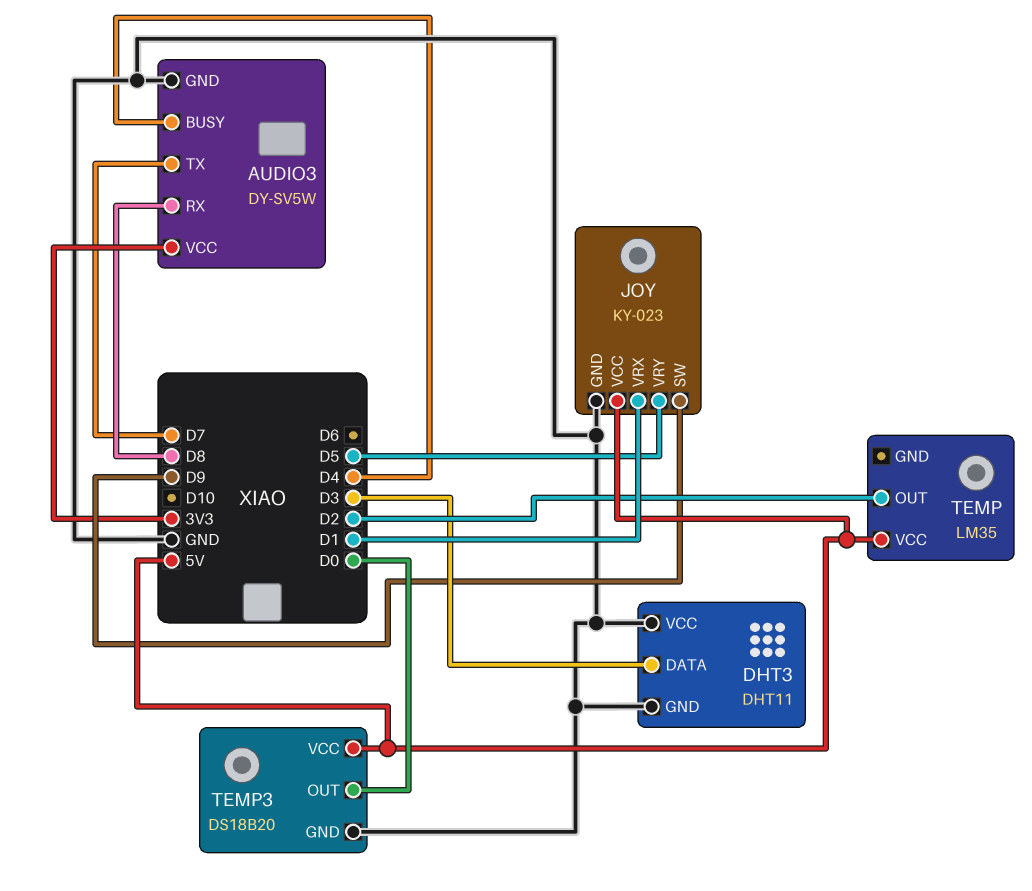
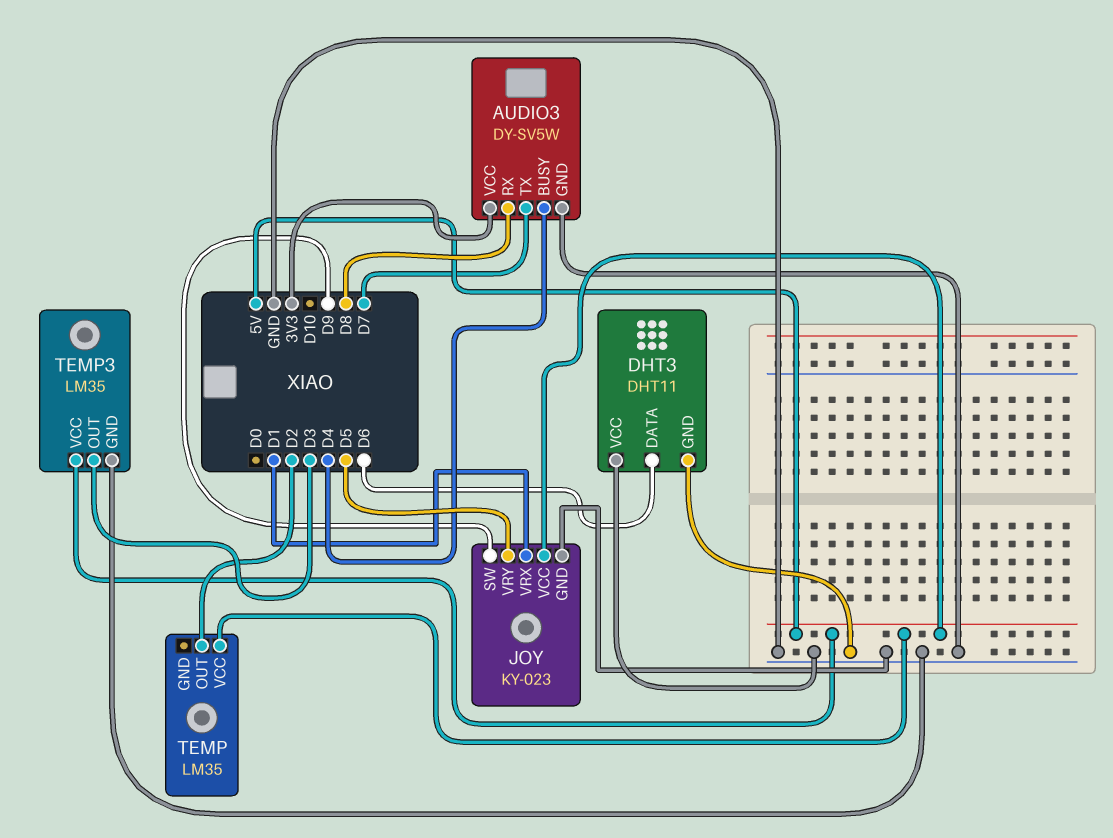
DHT3 pin DATA: D3 -> D6
TEMP3: DS18B20 -> LM35
TEMP3 pin OUT: D0 -> D3

